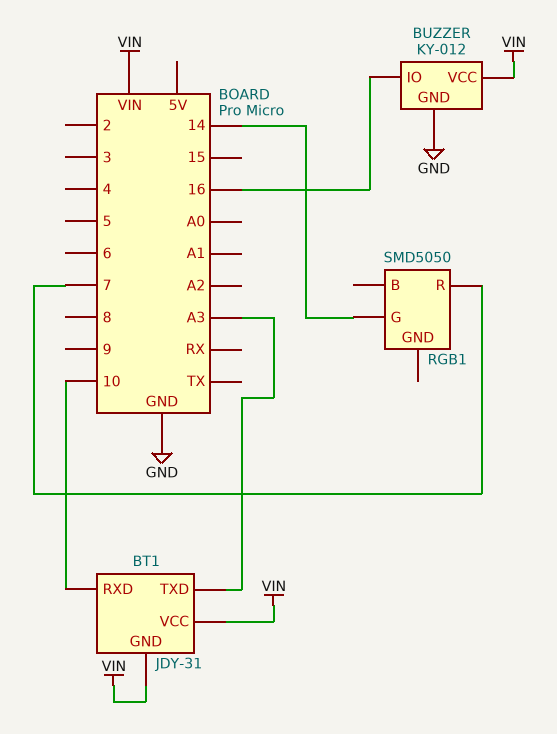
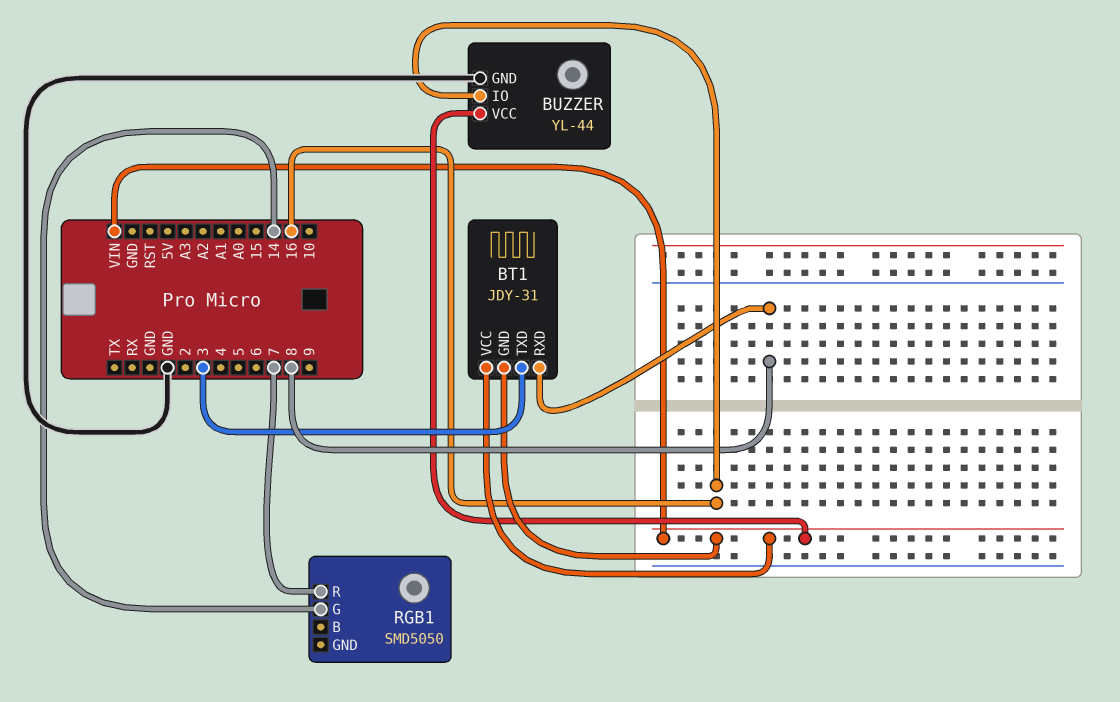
BT1 pin RXD: 10 -> 8
BT1 pin TXD: A3 -> 3
BUZZER: KY-012 -> YL-44

